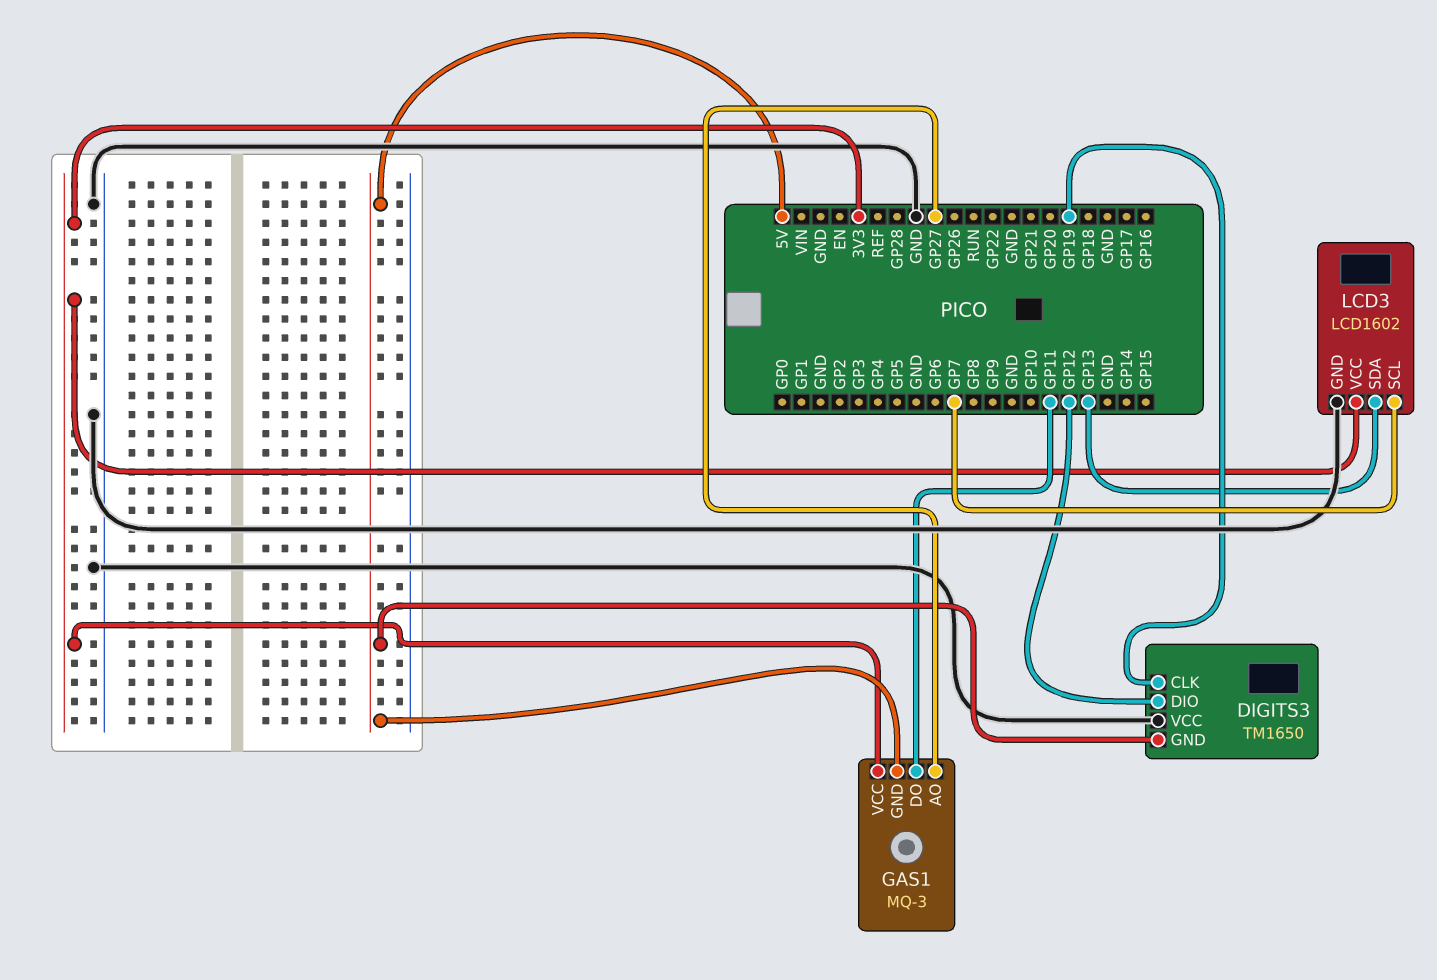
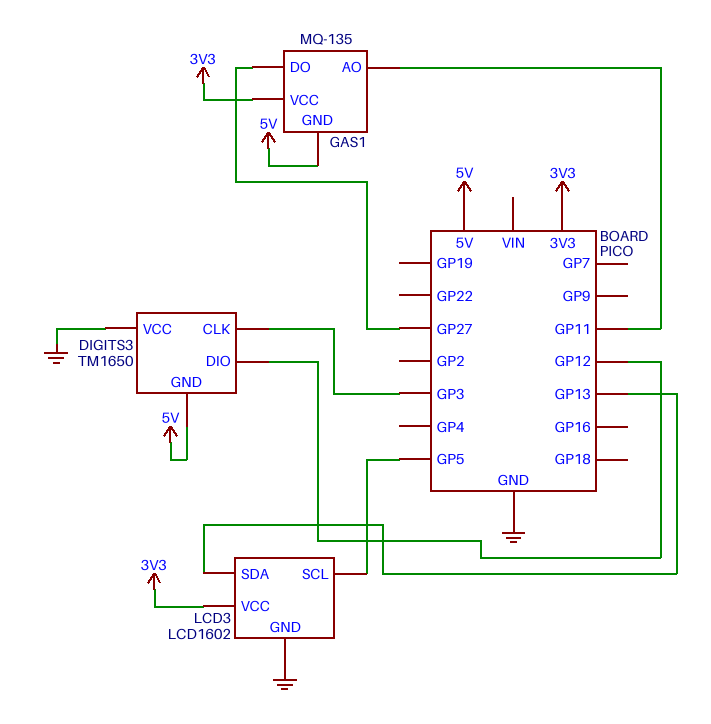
DIGITS3 pin CLK: GP19 -> GP3
GAS1: MQ-3 -> MQ-135
GAS1 pin AO: GP27 -> GP11
GAS1 pin DO: GP11 -> GP27
LCD3 pin SCL: GP7 -> GP5

